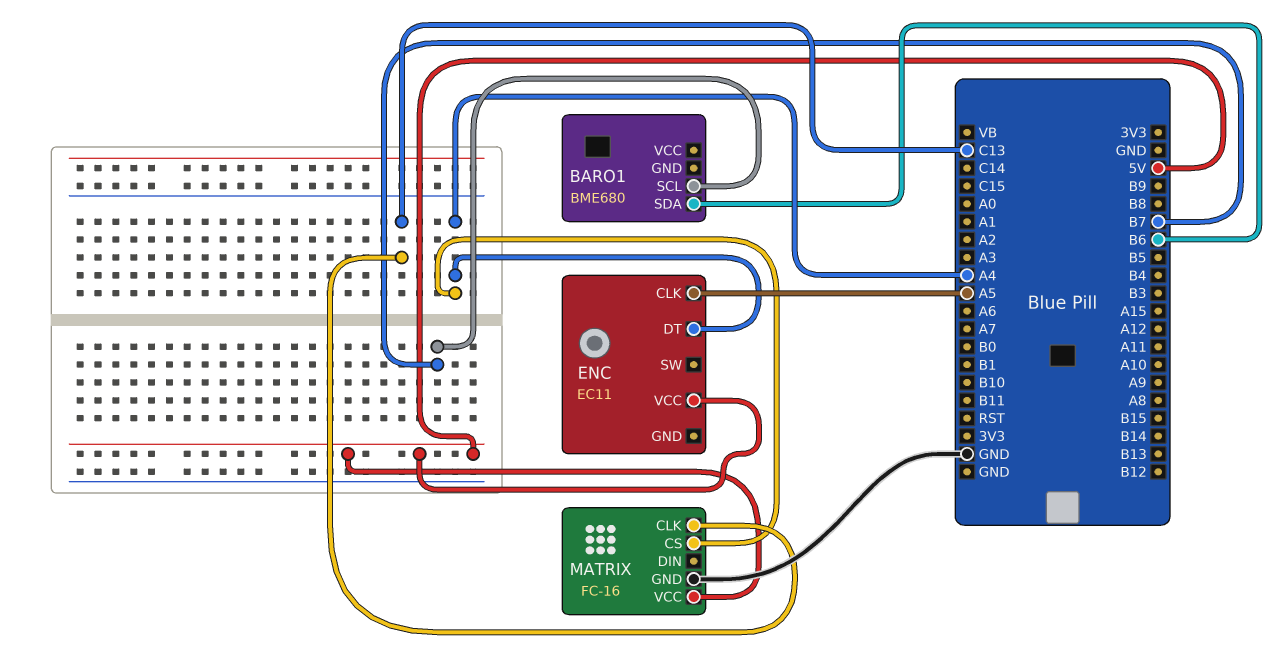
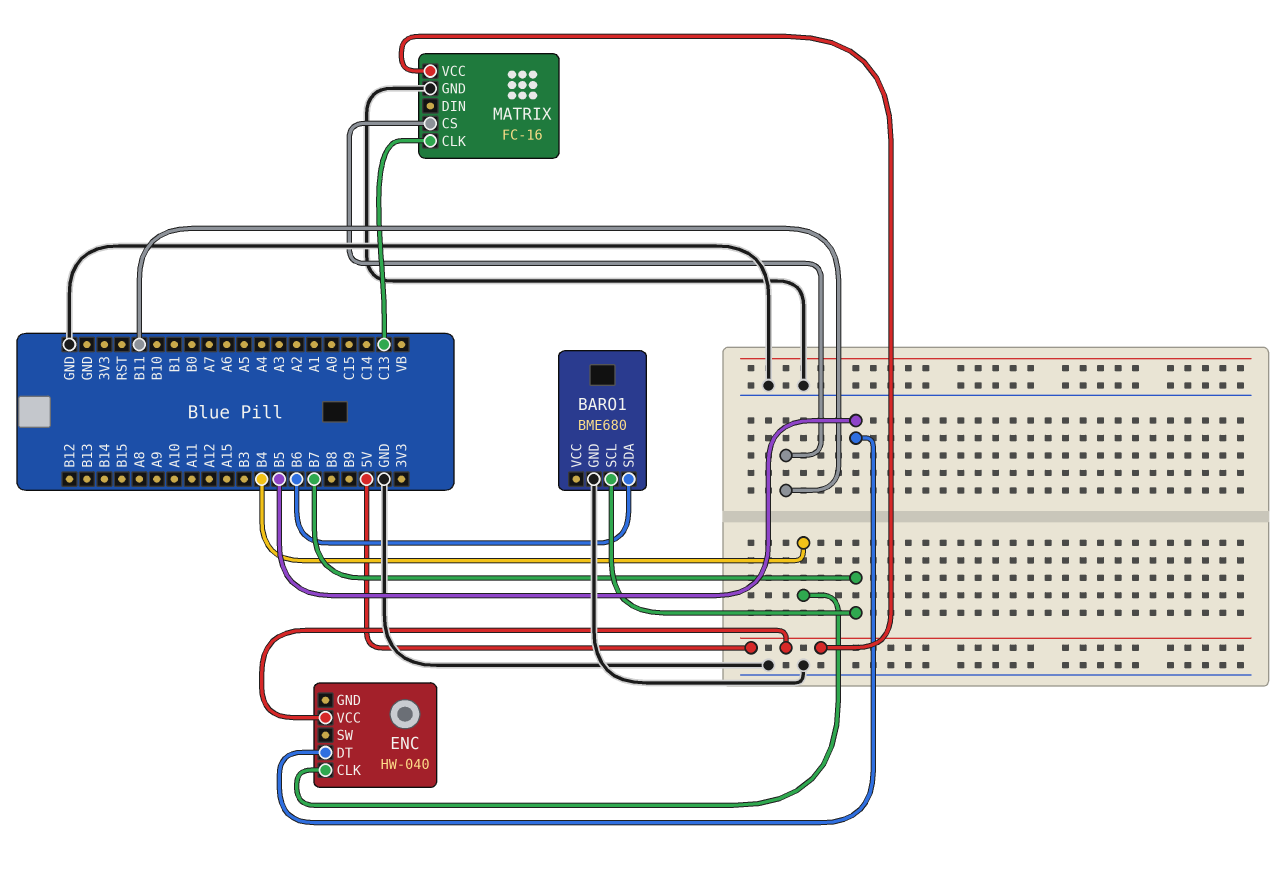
BARO1 pin GND: none -> GND
ENC: EC11 -> HW-040
ENC pin CLK: A5 -> B4
ENC pin DT: A4 -> B5
MATRIX pin CS: A4 -> B11

